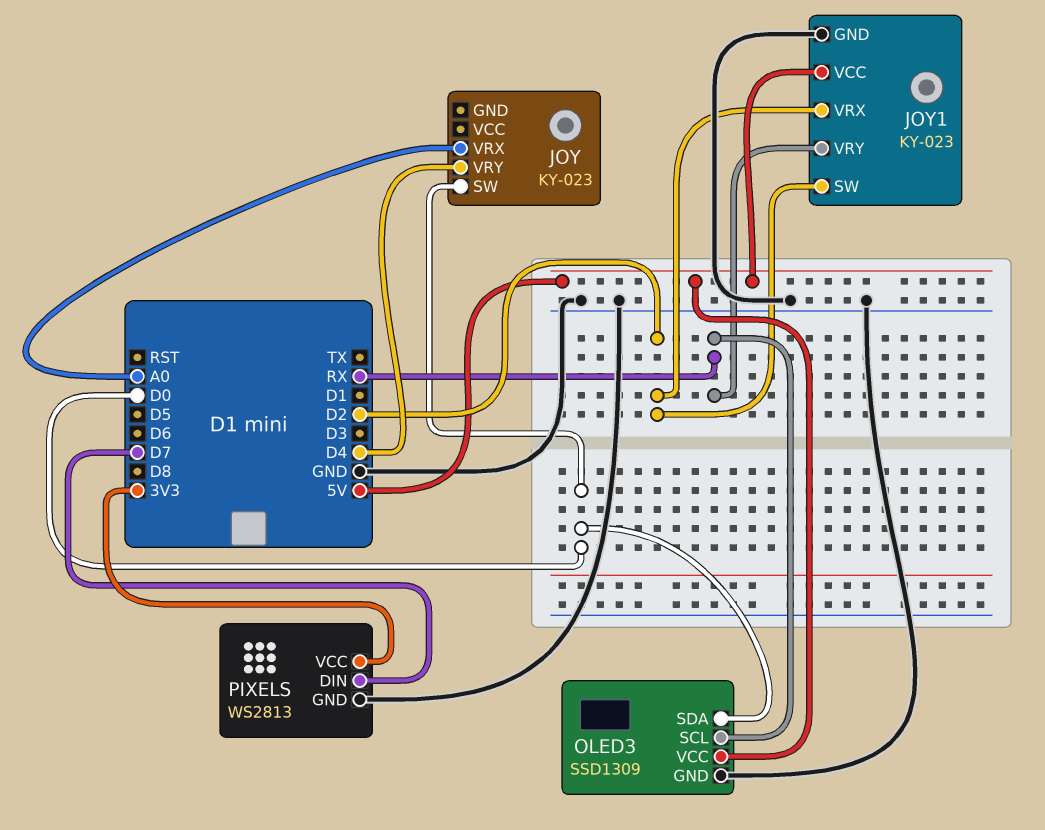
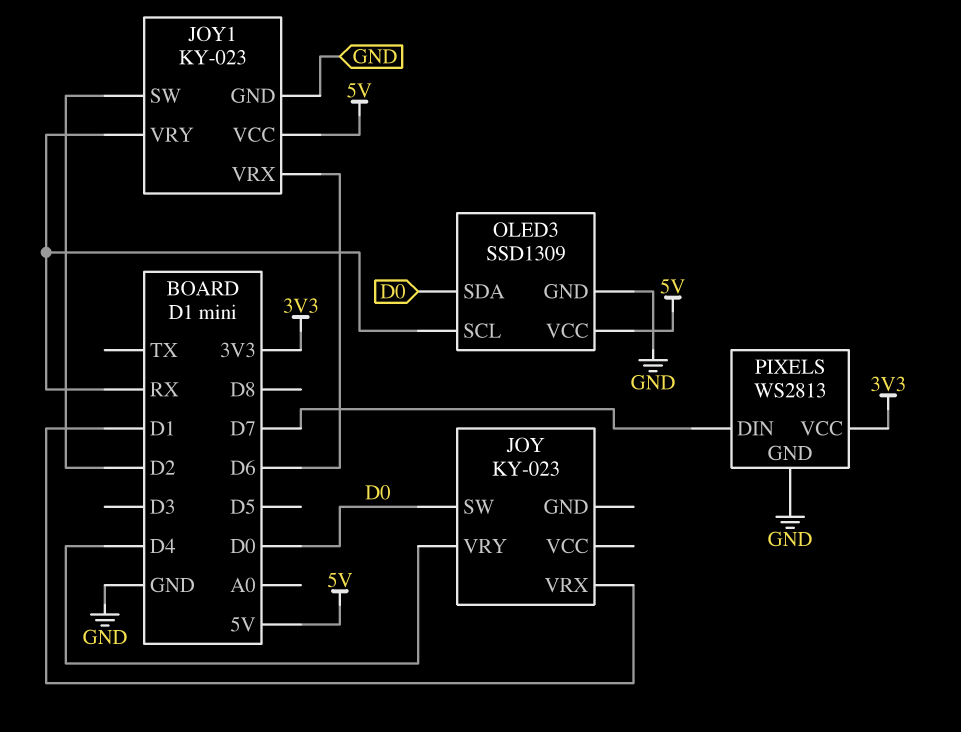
JOY pin VRX: A0 -> D1
JOY1 pin VRX: D2 -> D6

